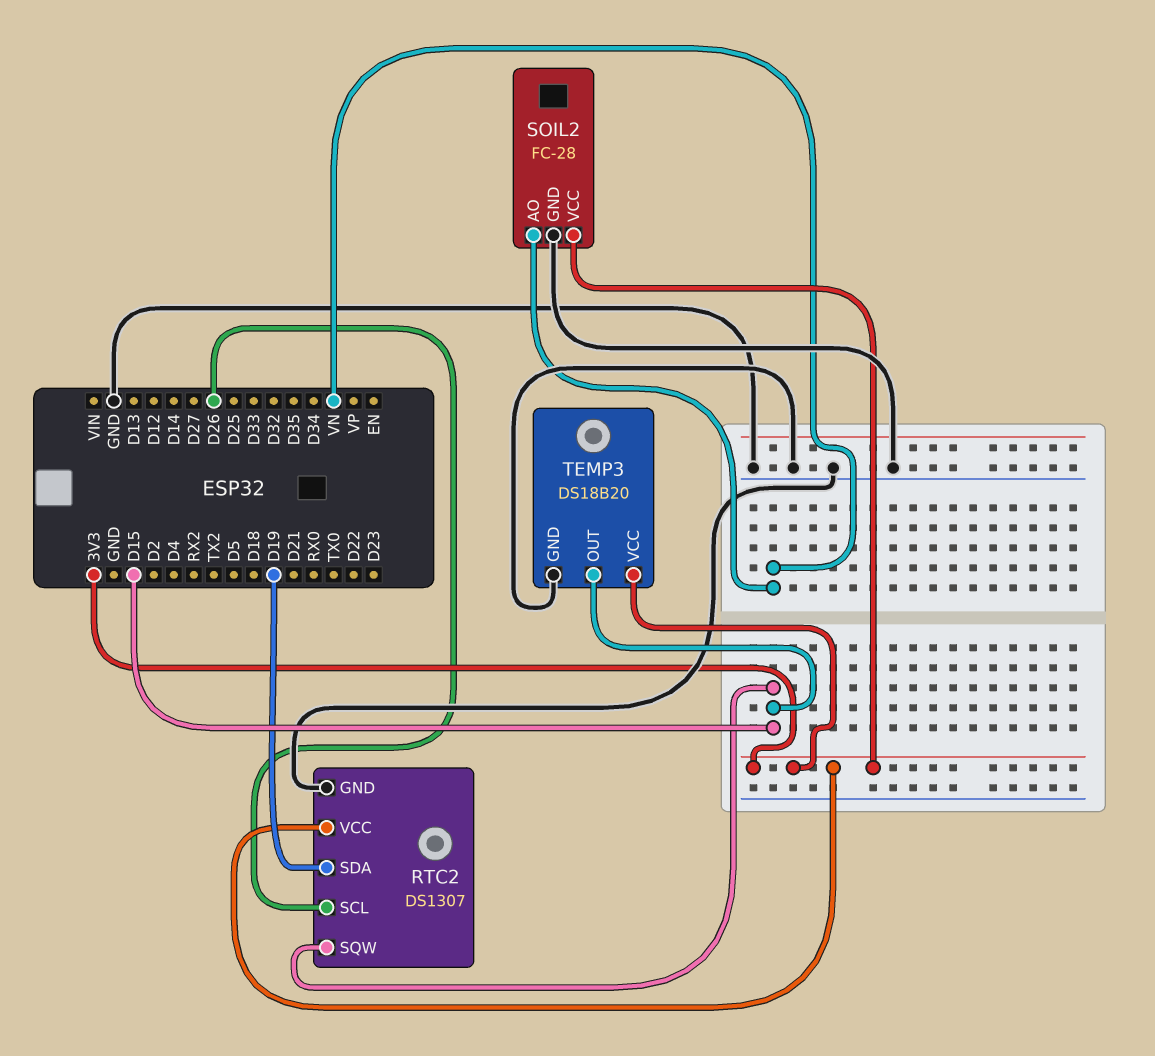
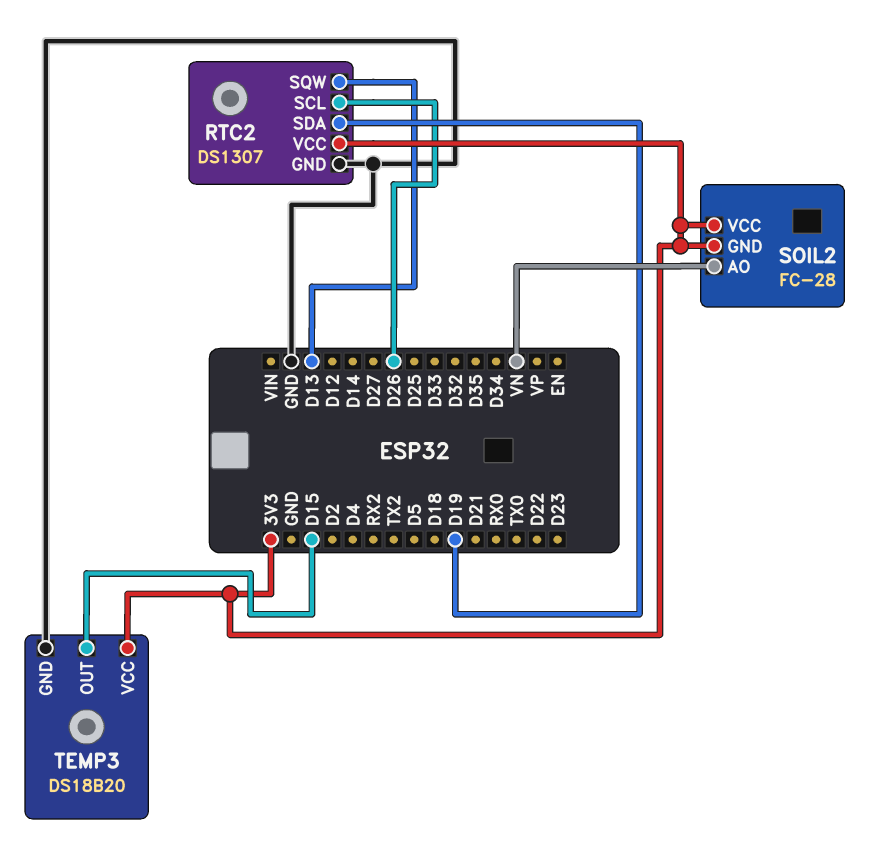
RTC2 pin SQW: D15 -> D13
SOIL2 pin GND: GND -> 3V3

